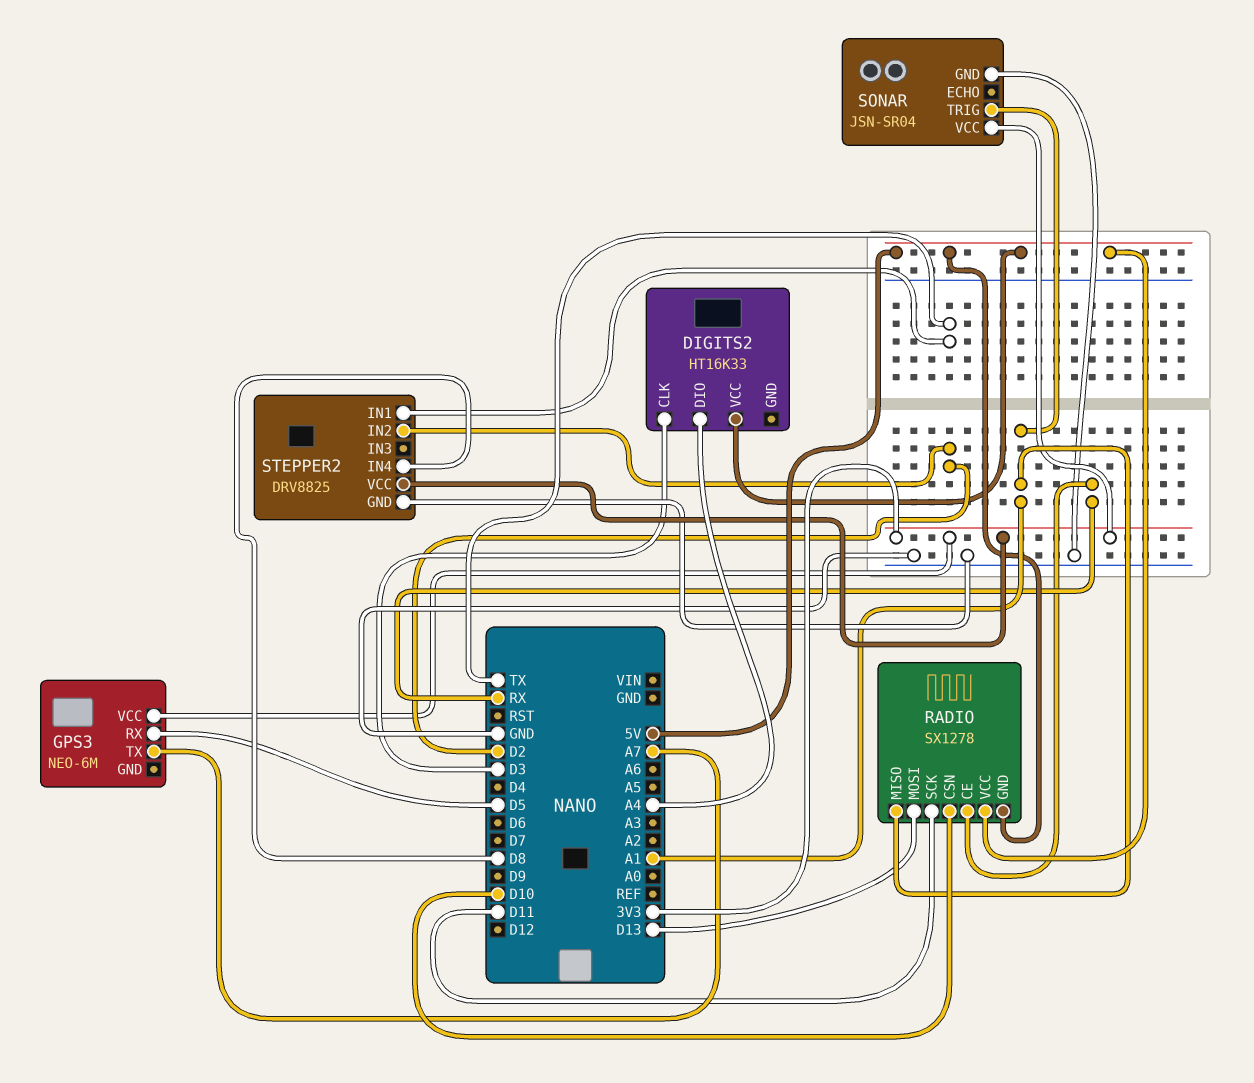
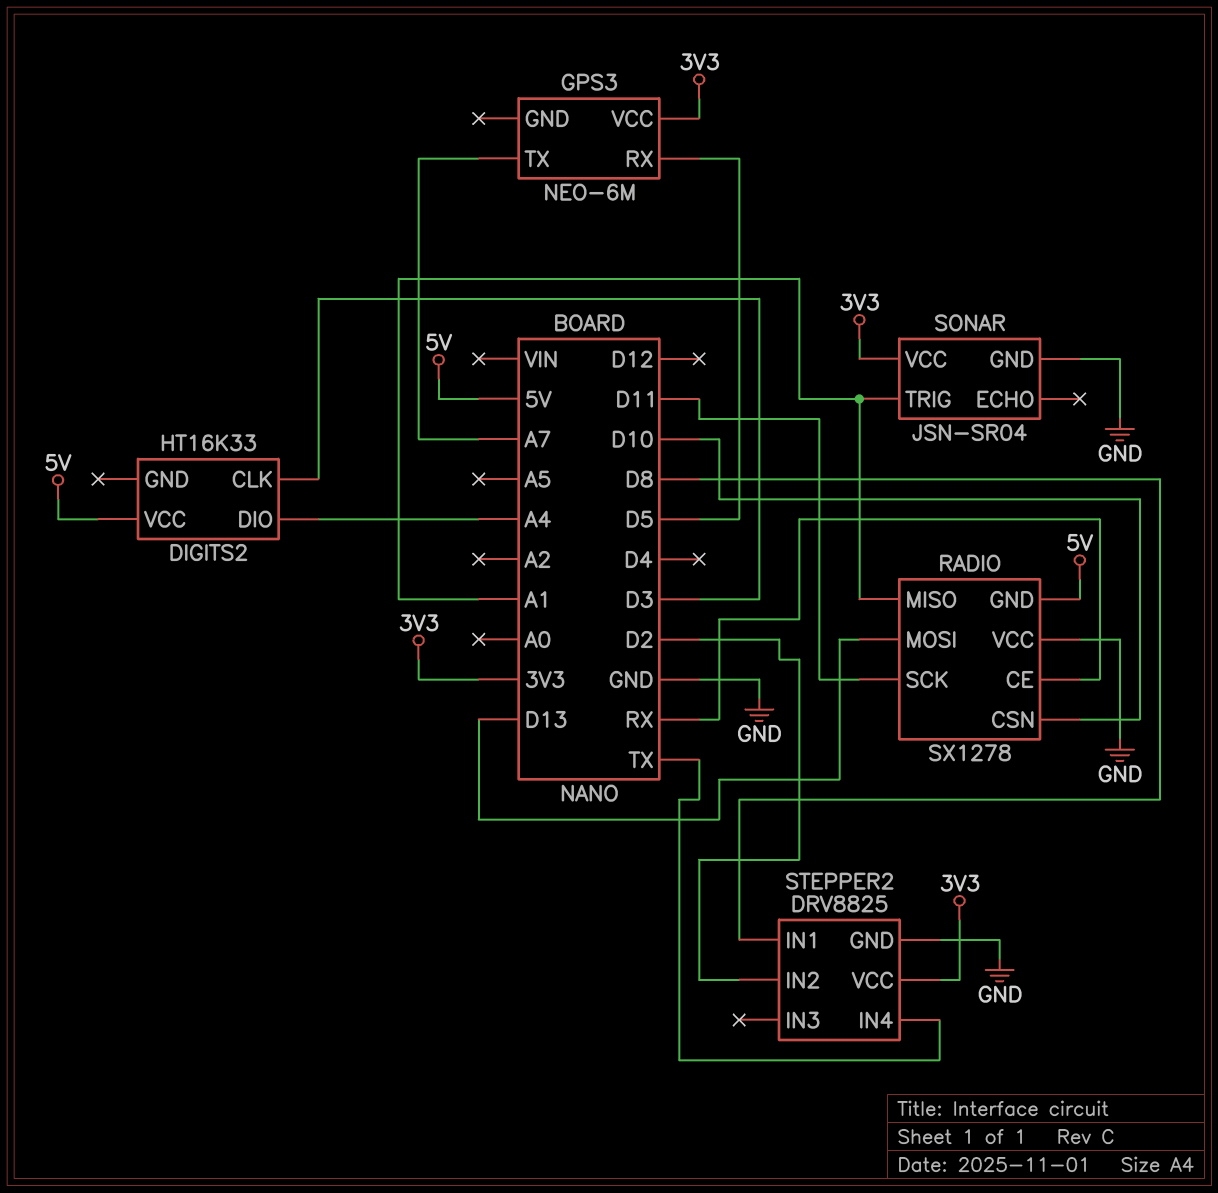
RADIO pin VCC: 5V -> GND
STEPPER2 pin IN1: TX -> D8
STEPPER2 pin IN4: D8 -> TX

